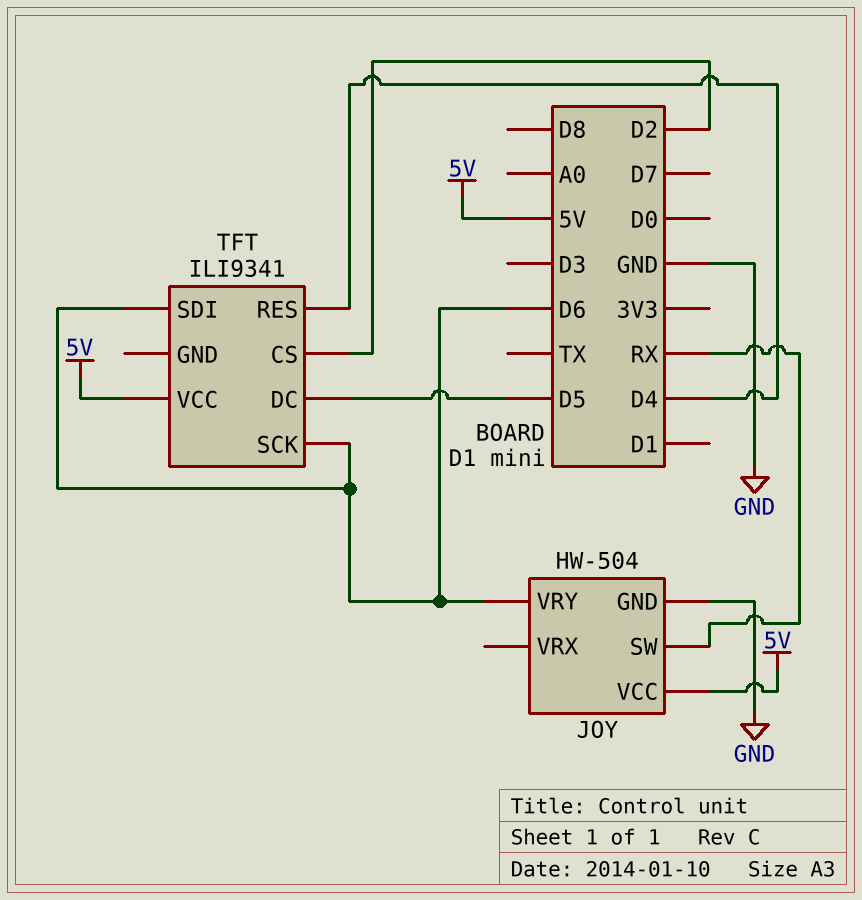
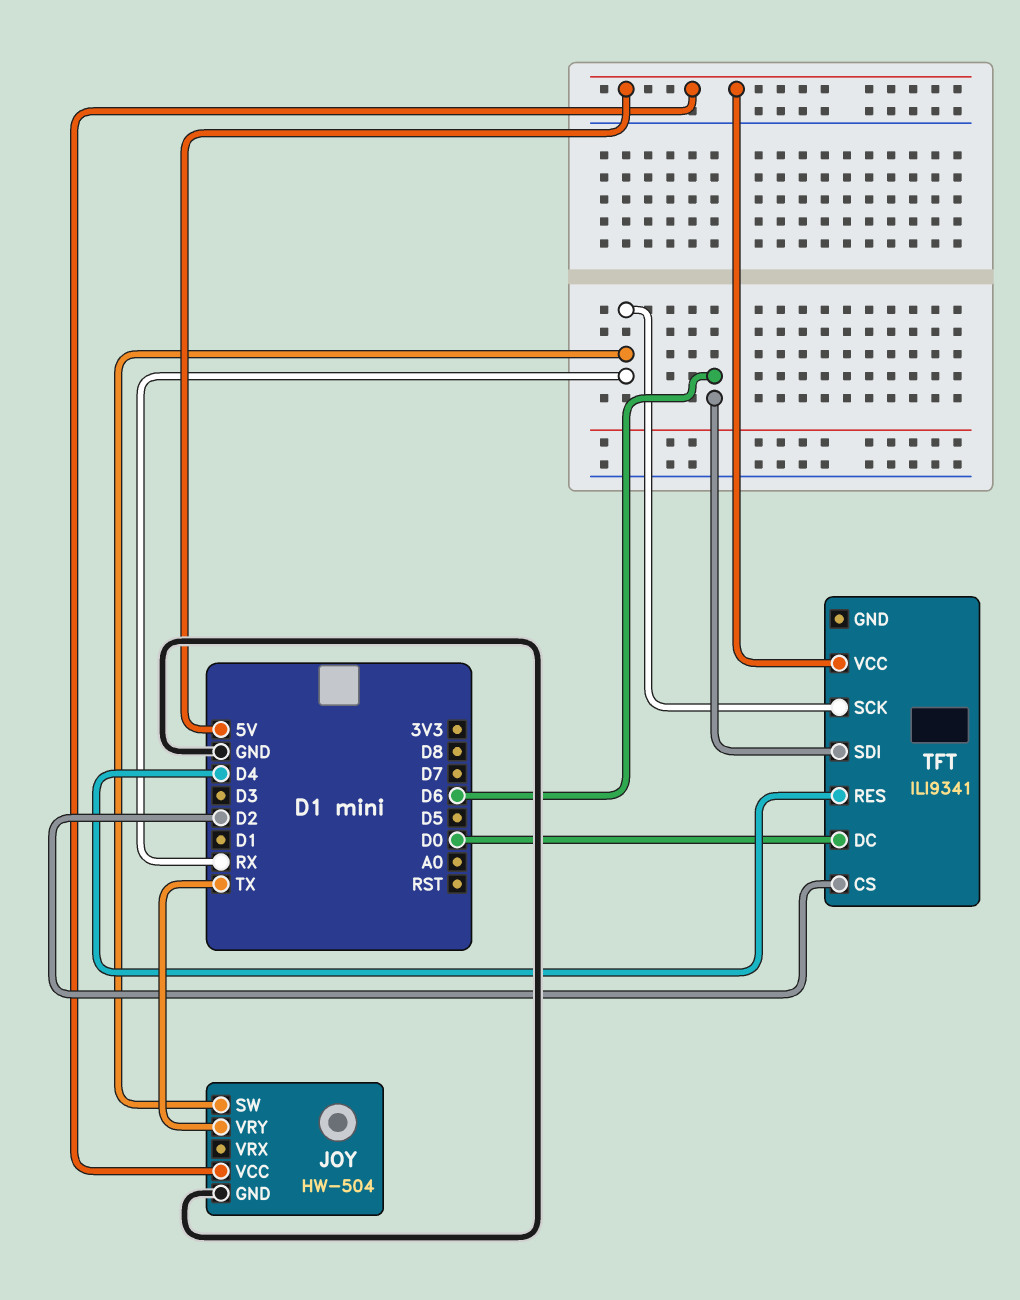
JOY pin VRY: D6 -> TX
TFT pin DC: D5 -> D0
TFT pin SCK: D6 -> RX

